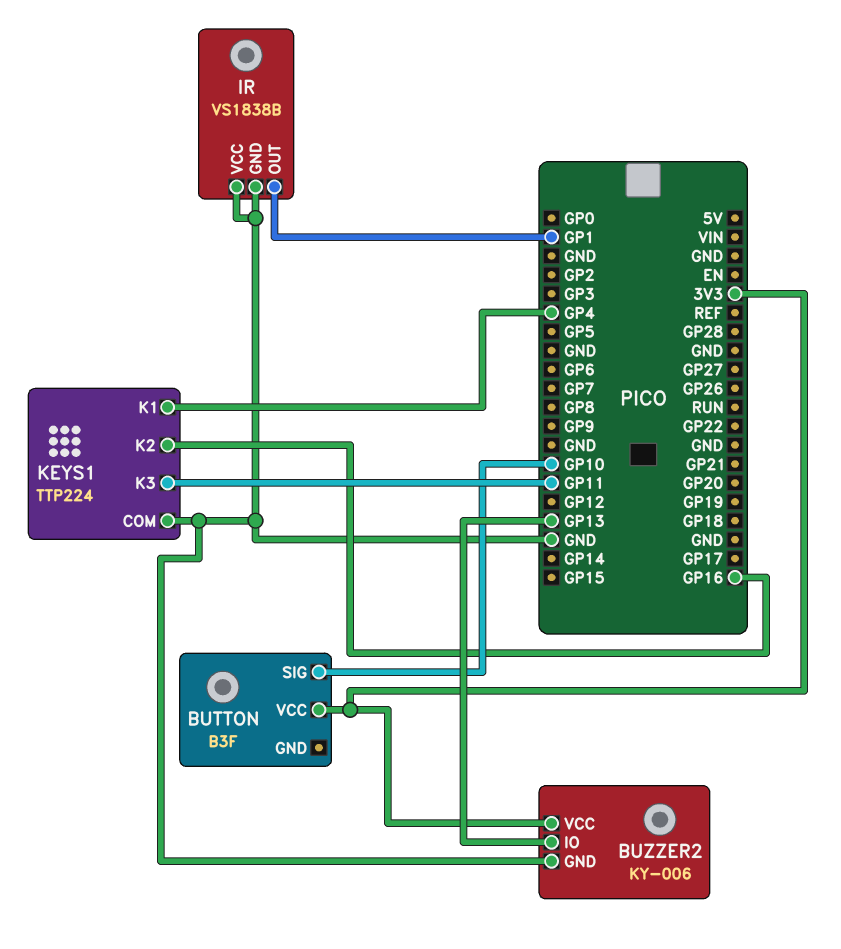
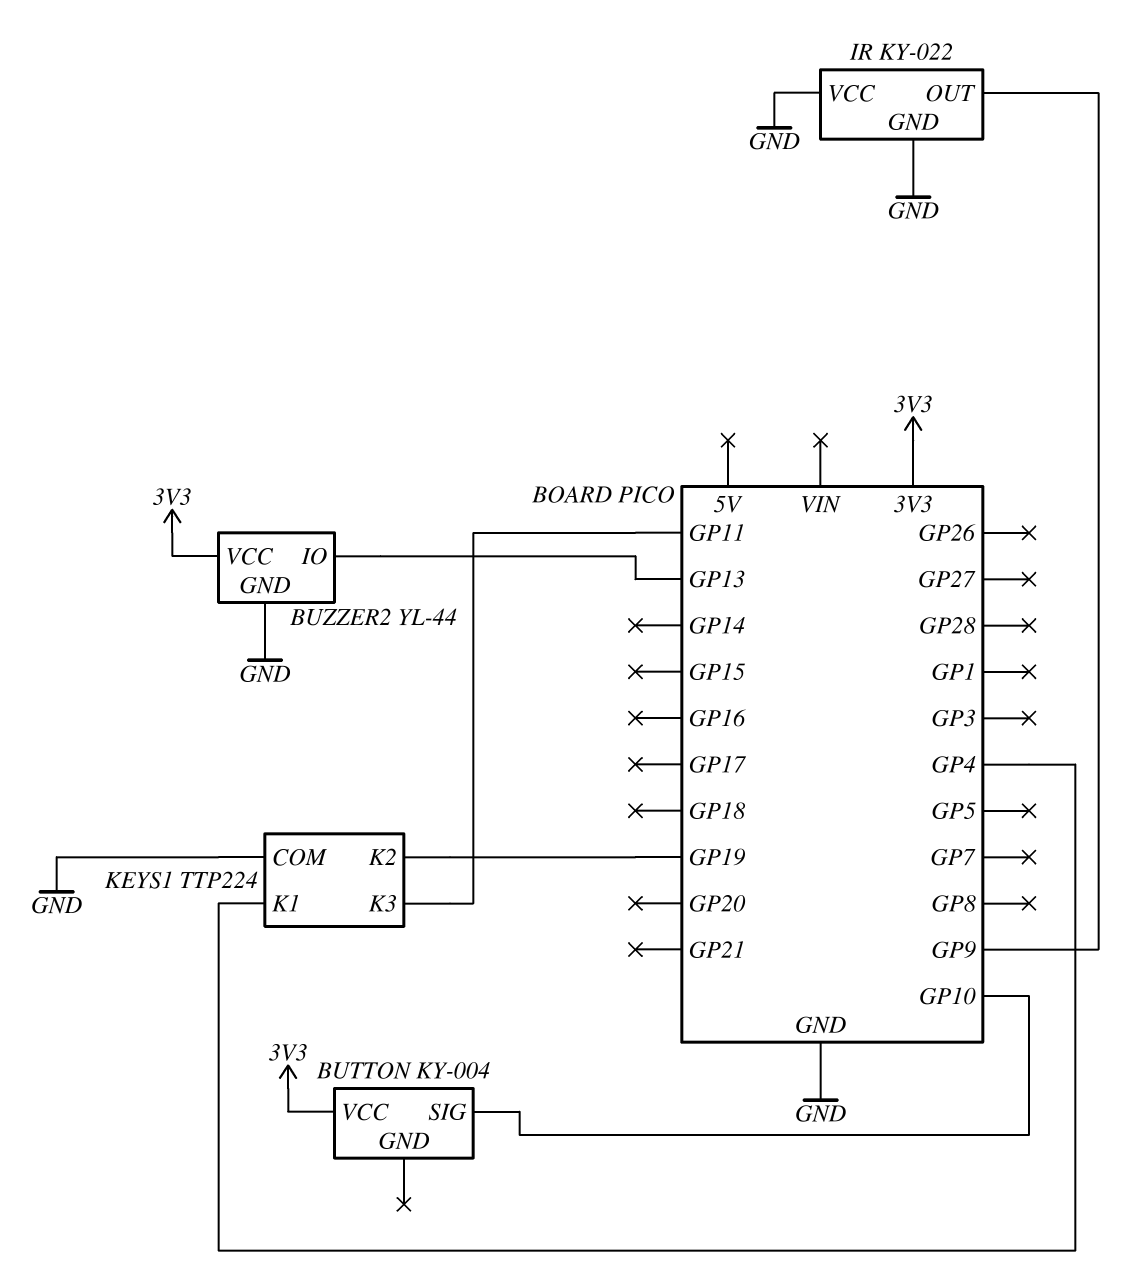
BUTTON: B3F -> KY-004
BUZZER2: KY-006 -> YL-44
IR: VS1838B -> KY-022
IR pin OUT: GP1 -> GP9
KEYS1 pin K2: GP16 -> GP19

